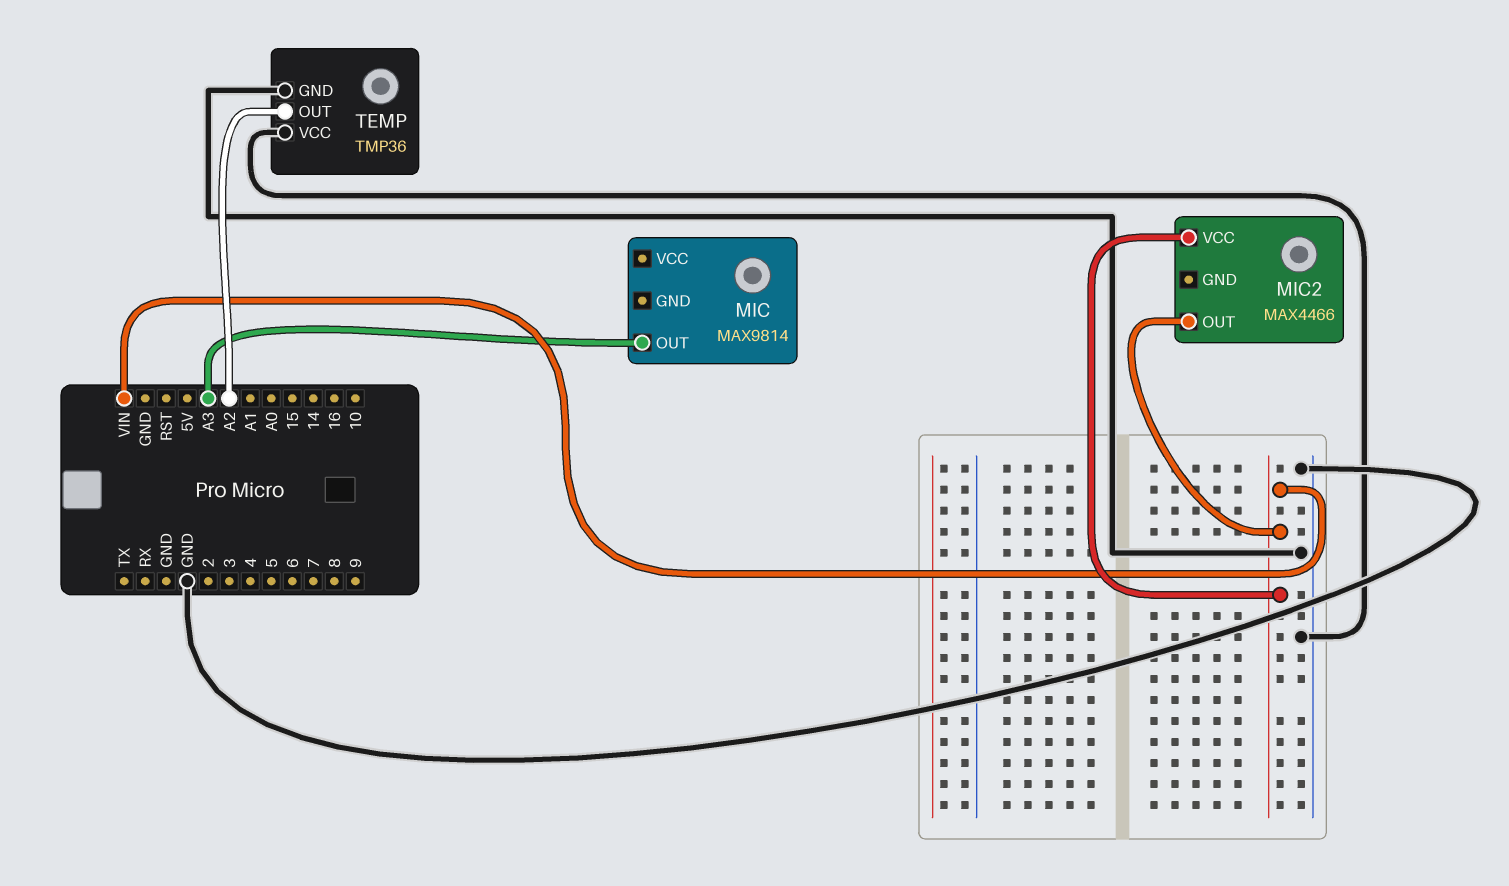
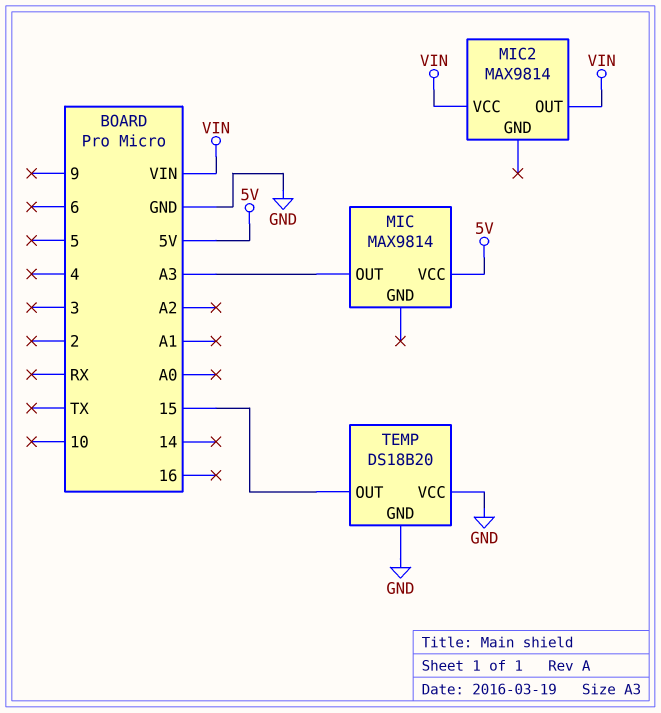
MIC pin VCC: none -> 5V
MIC2: MAX4466 -> MAX9814
TEMP: TMP36 -> DS18B20
TEMP pin OUT: A2 -> 15

